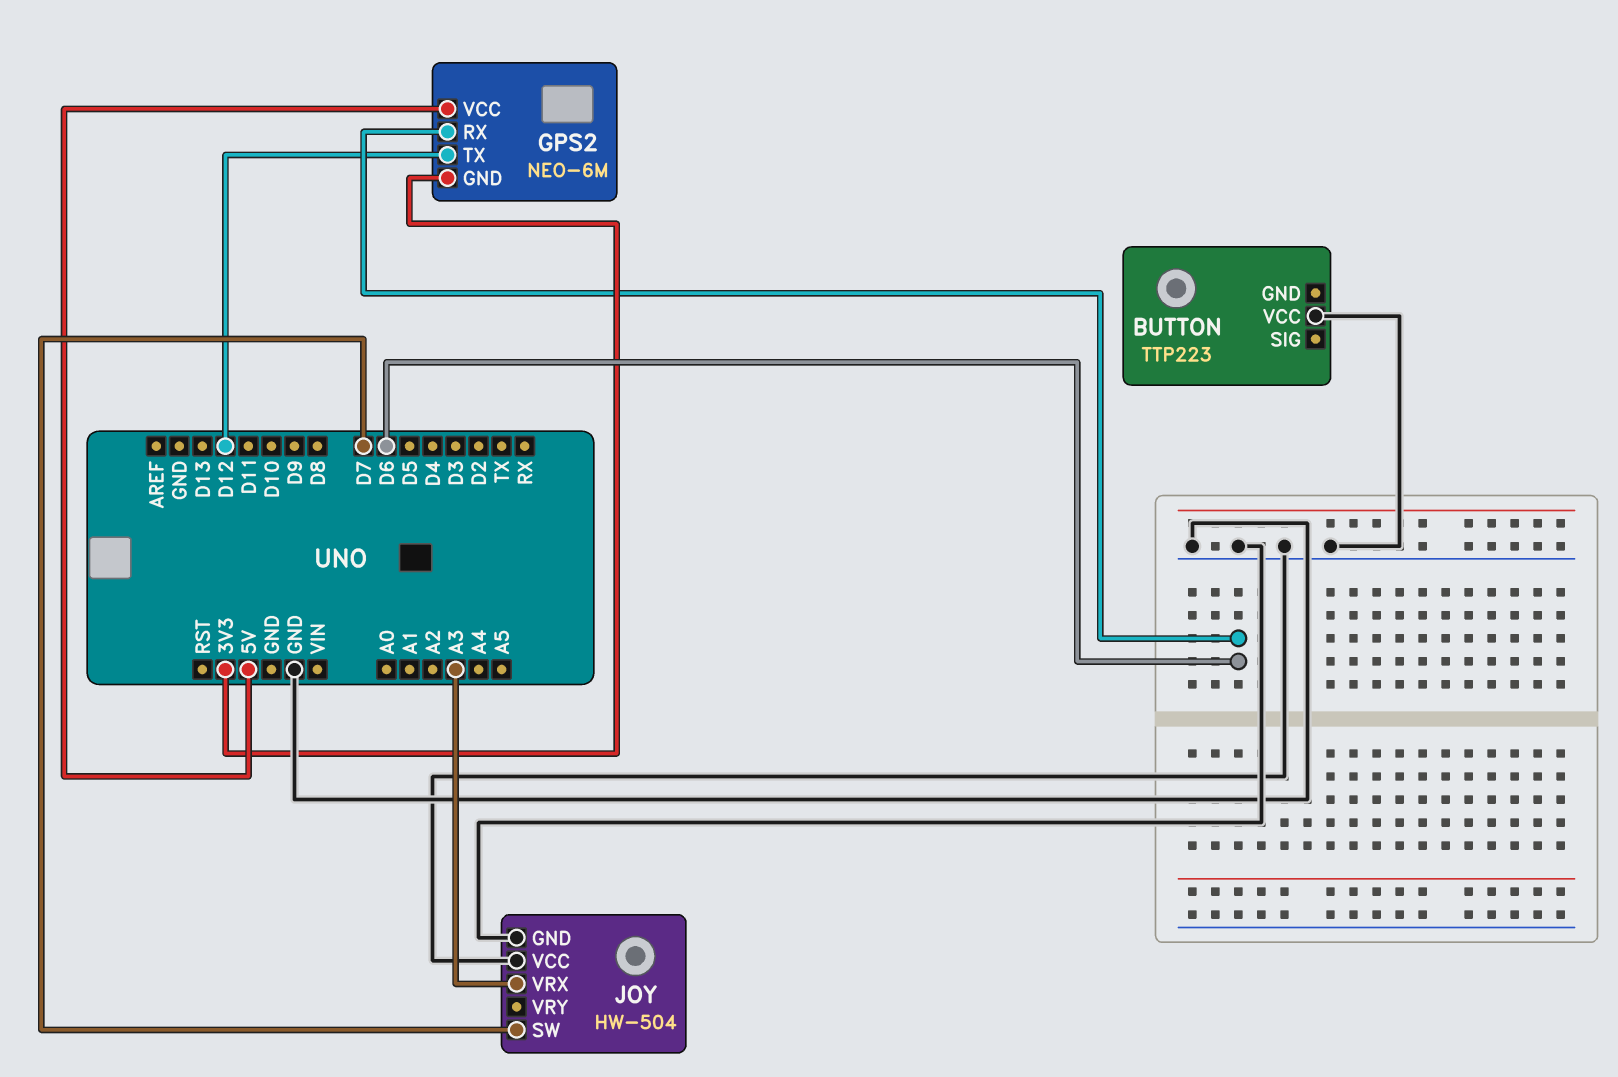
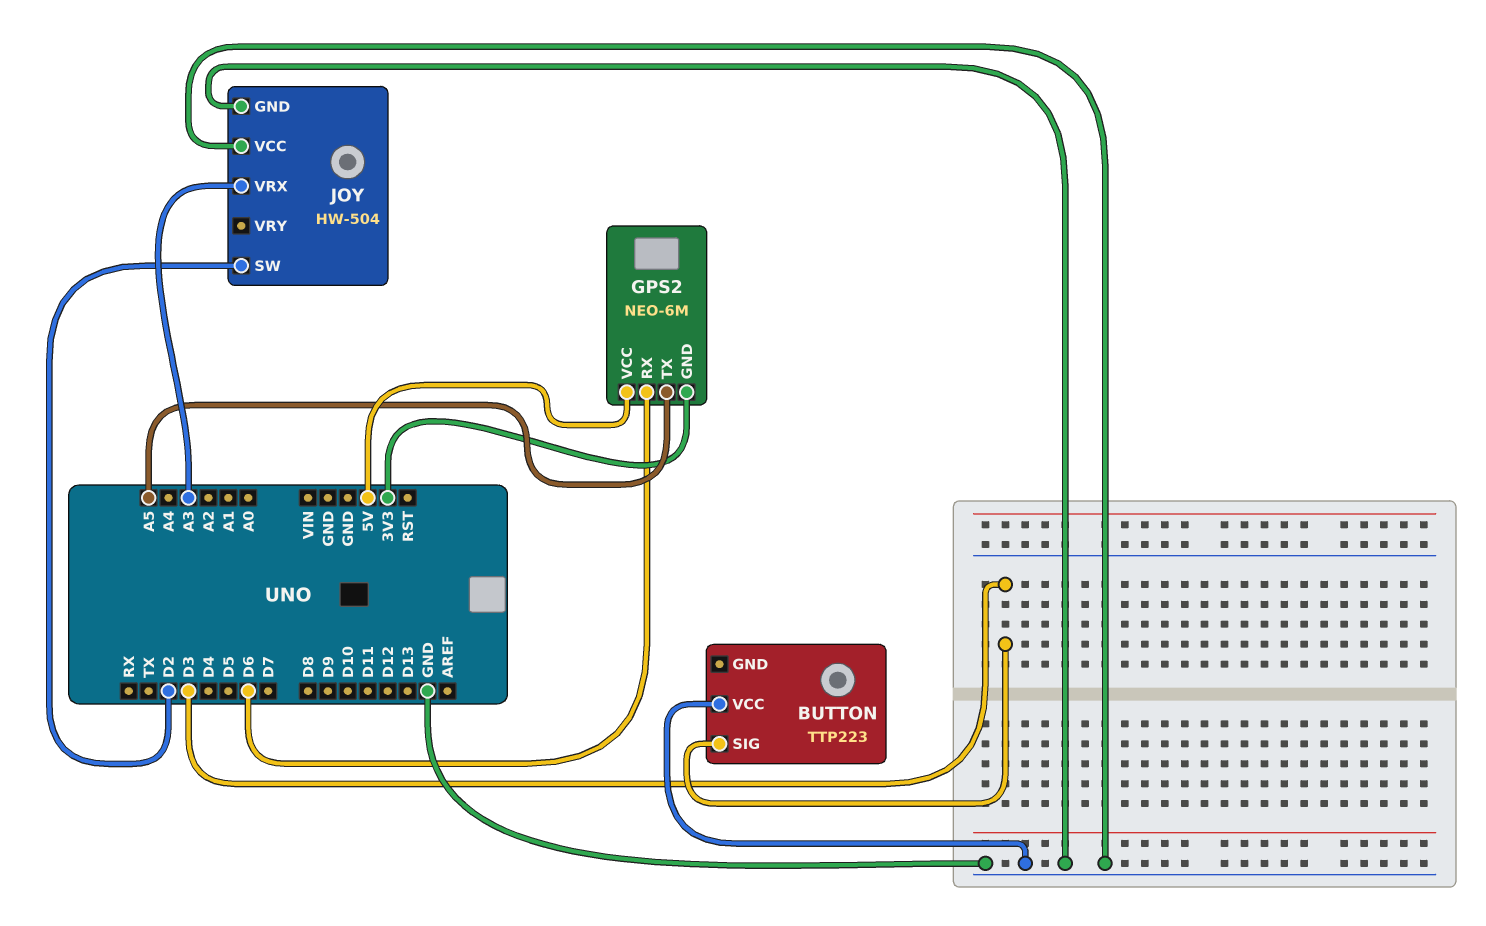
BUTTON pin SIG: none -> D3
GPS2 pin TX: D12 -> A5
JOY pin SW: D7 -> D2

